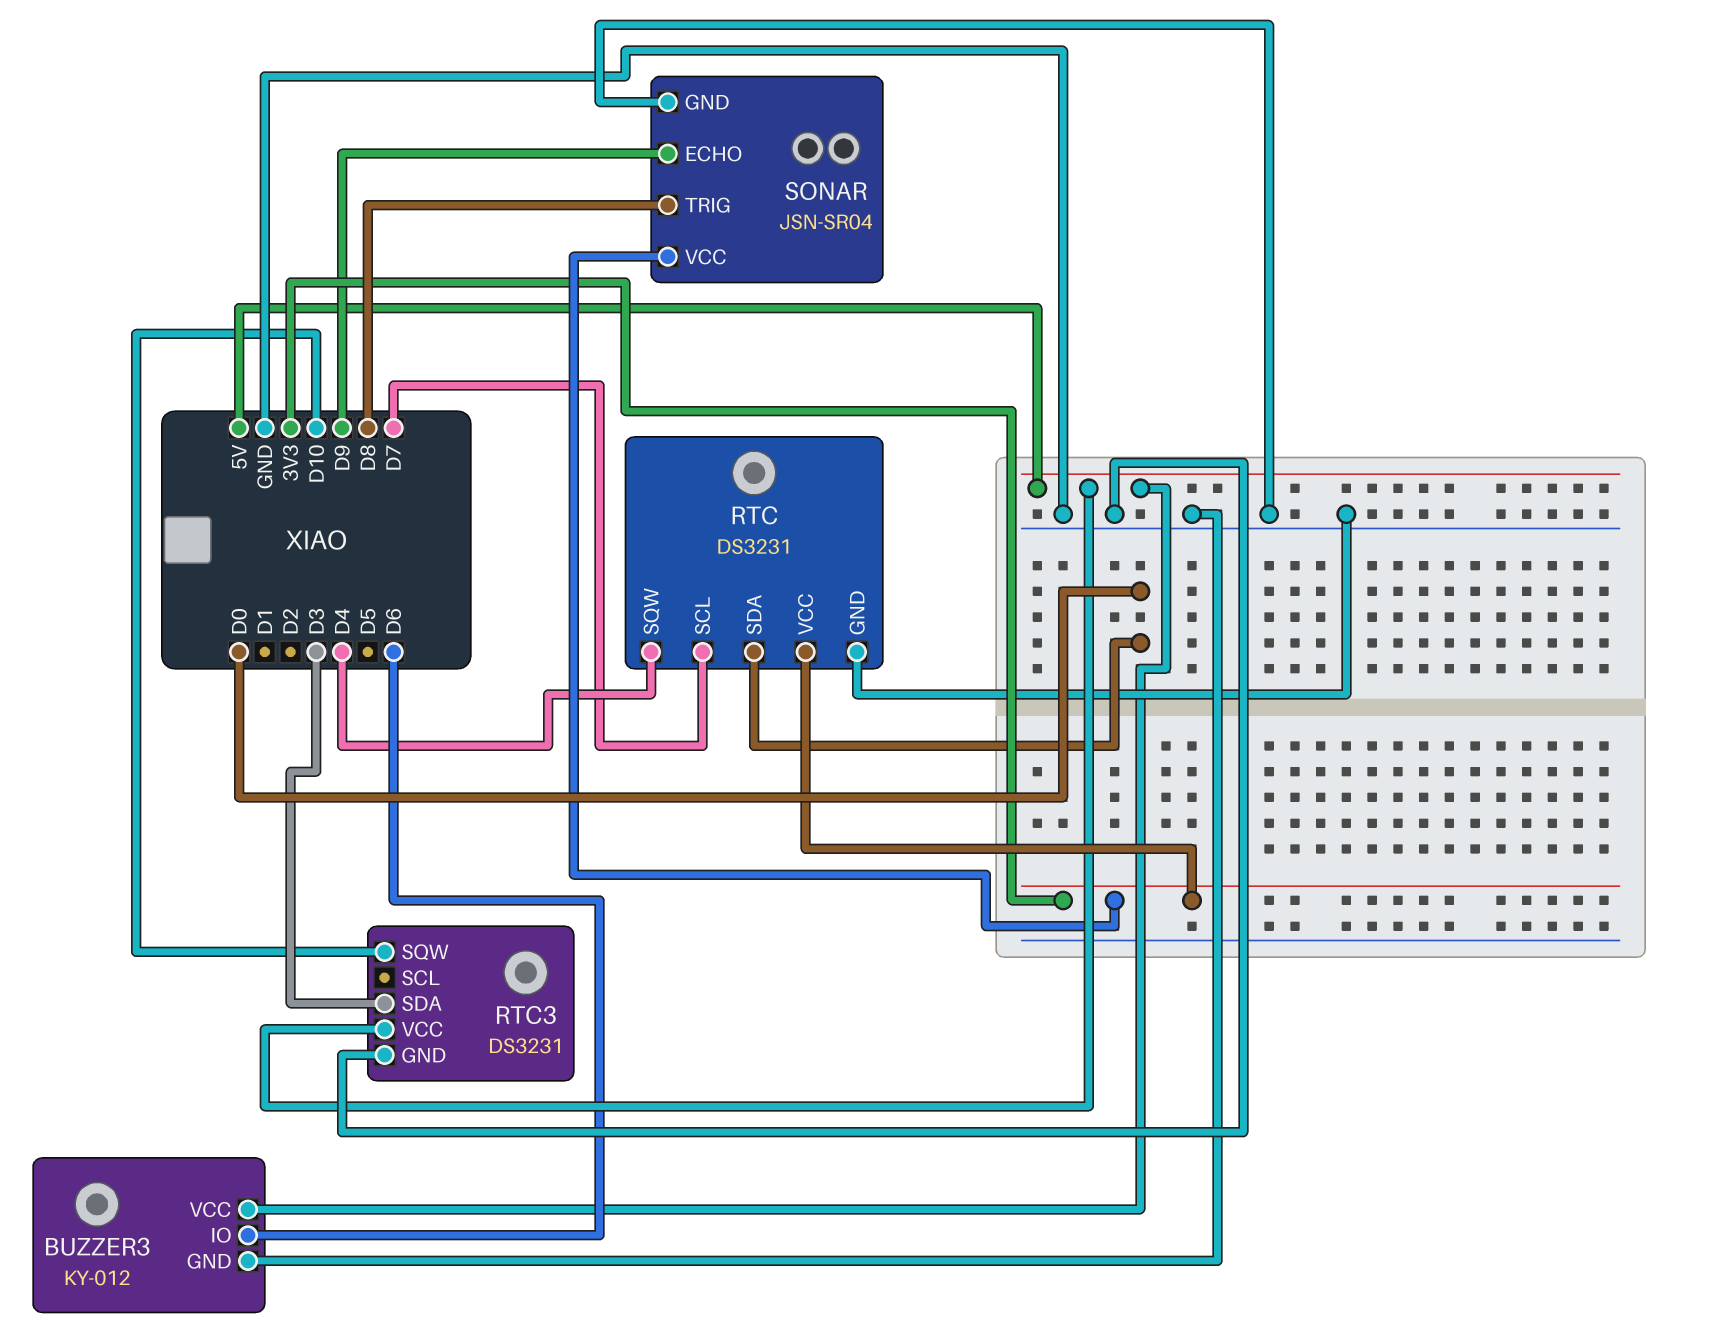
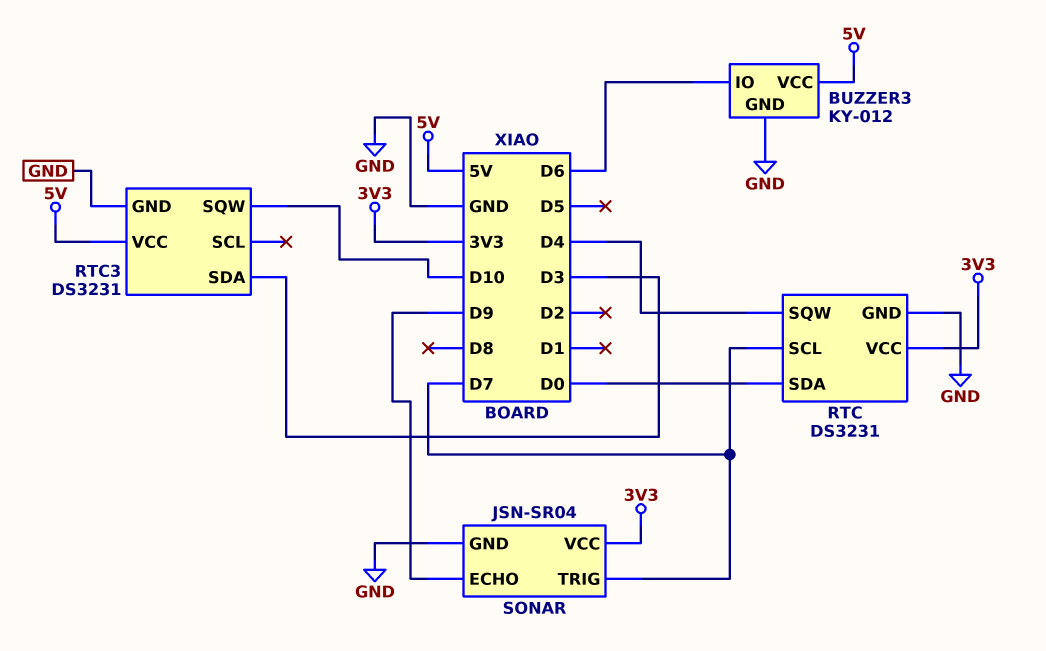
SONAR pin TRIG: D8 -> D7

